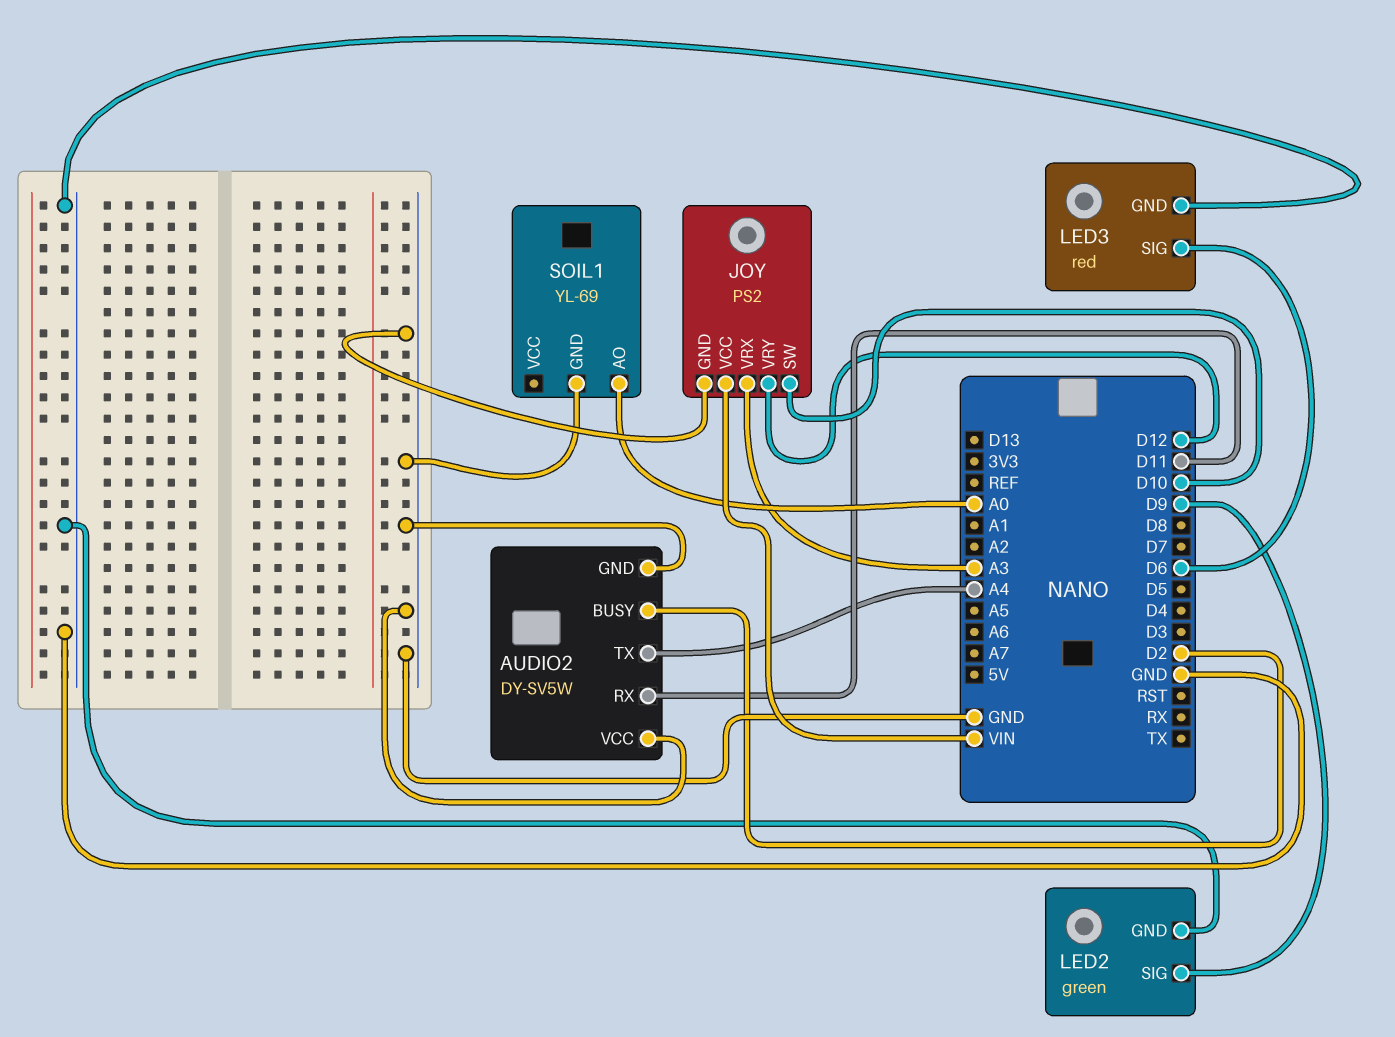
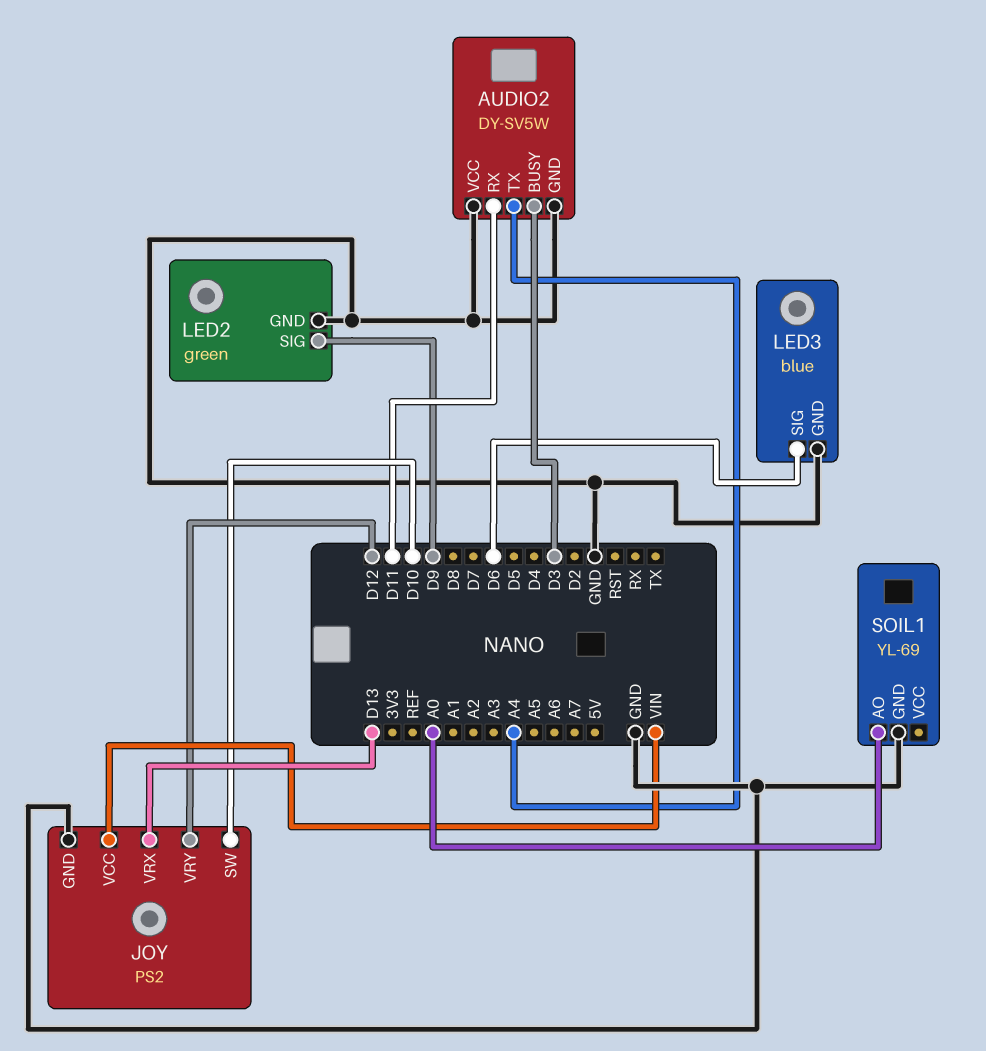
AUDIO2 pin BUSY: D2 -> D3
JOY pin VRX: A3 -> D13
LED3: red -> blue

